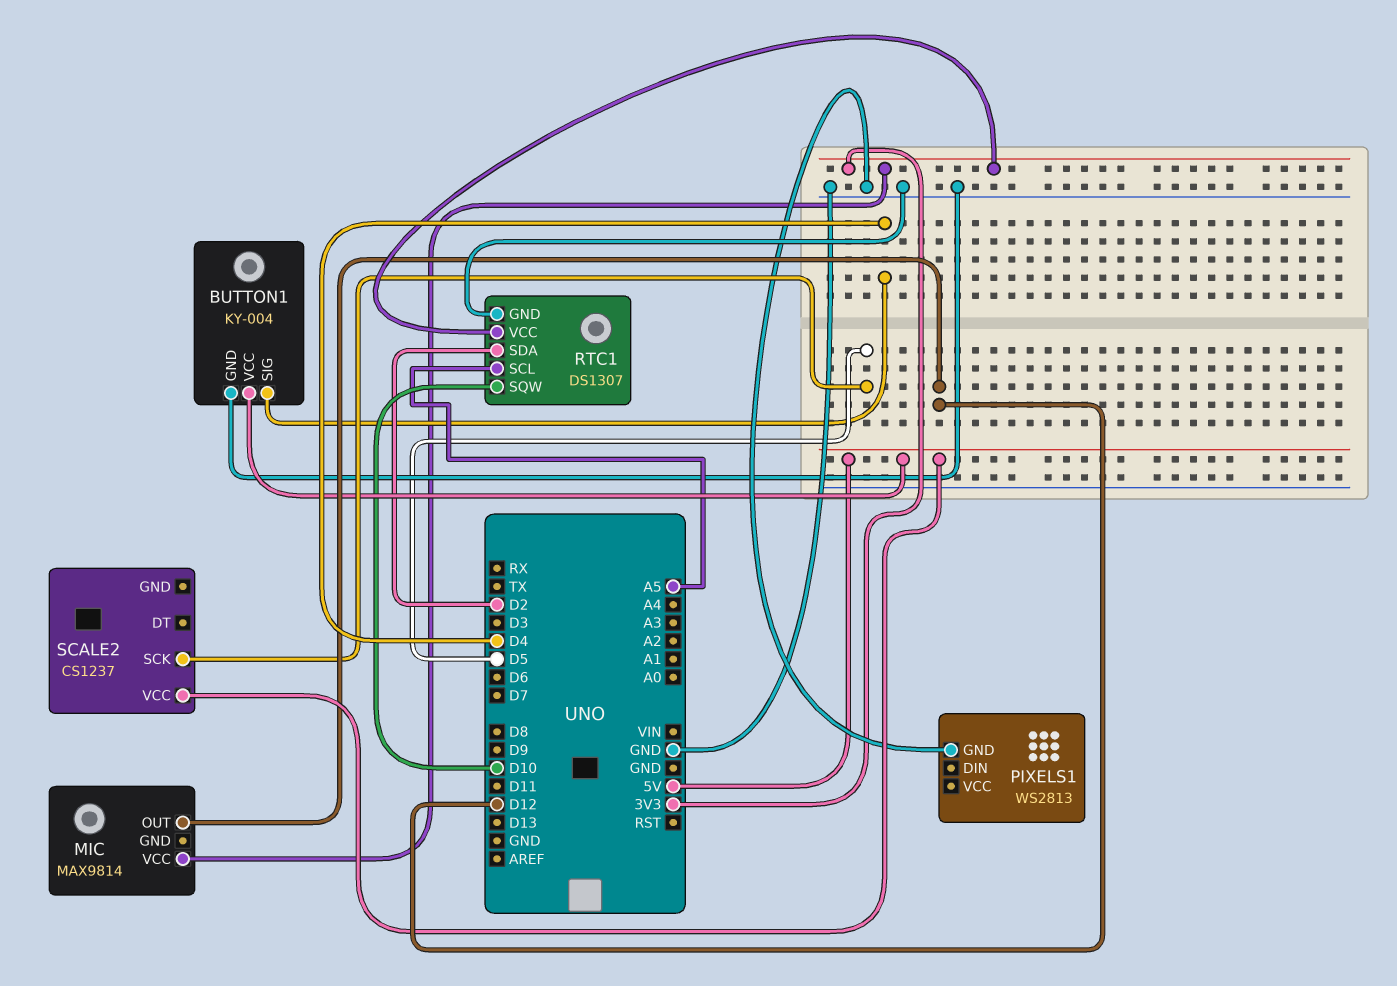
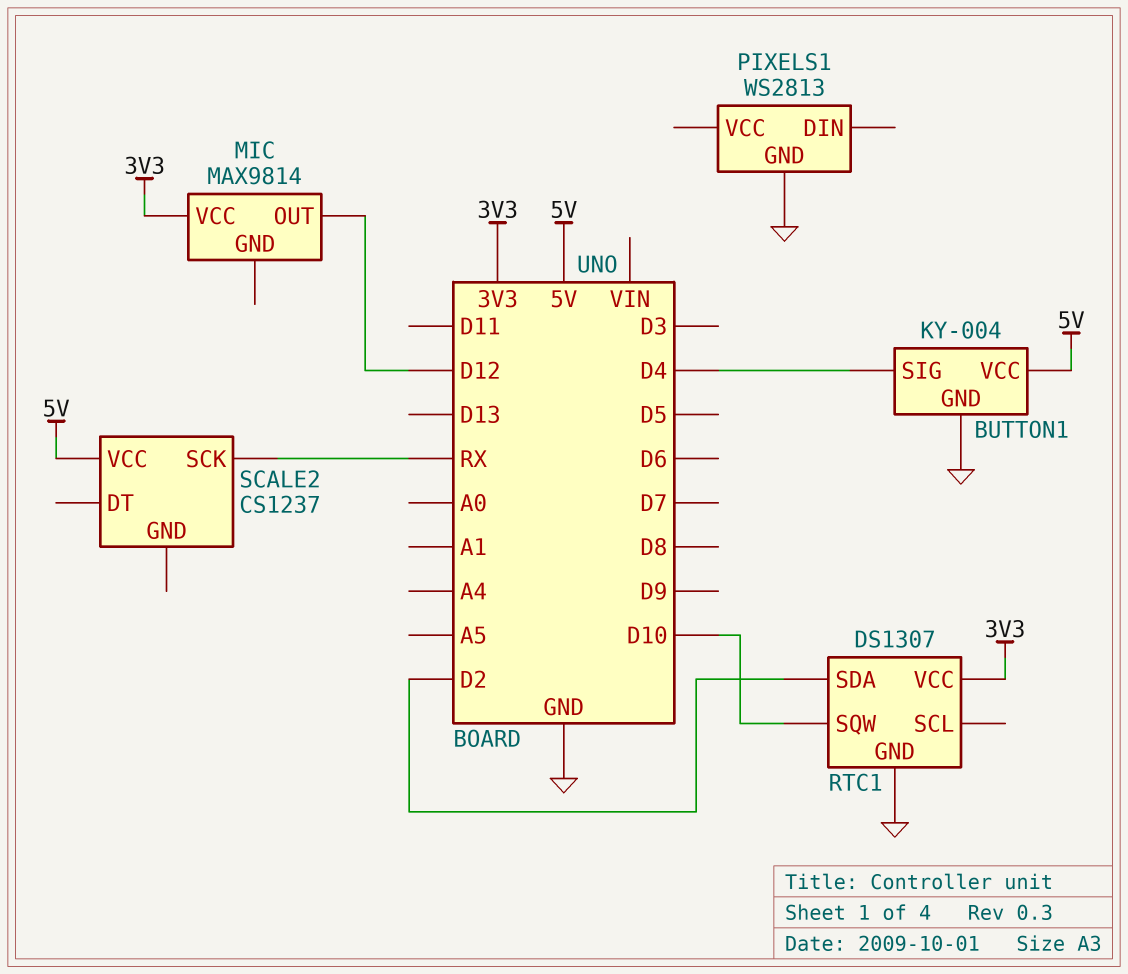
RTC1 pin SCL: A5 -> none
SCALE2 pin SCK: D5 -> RX

